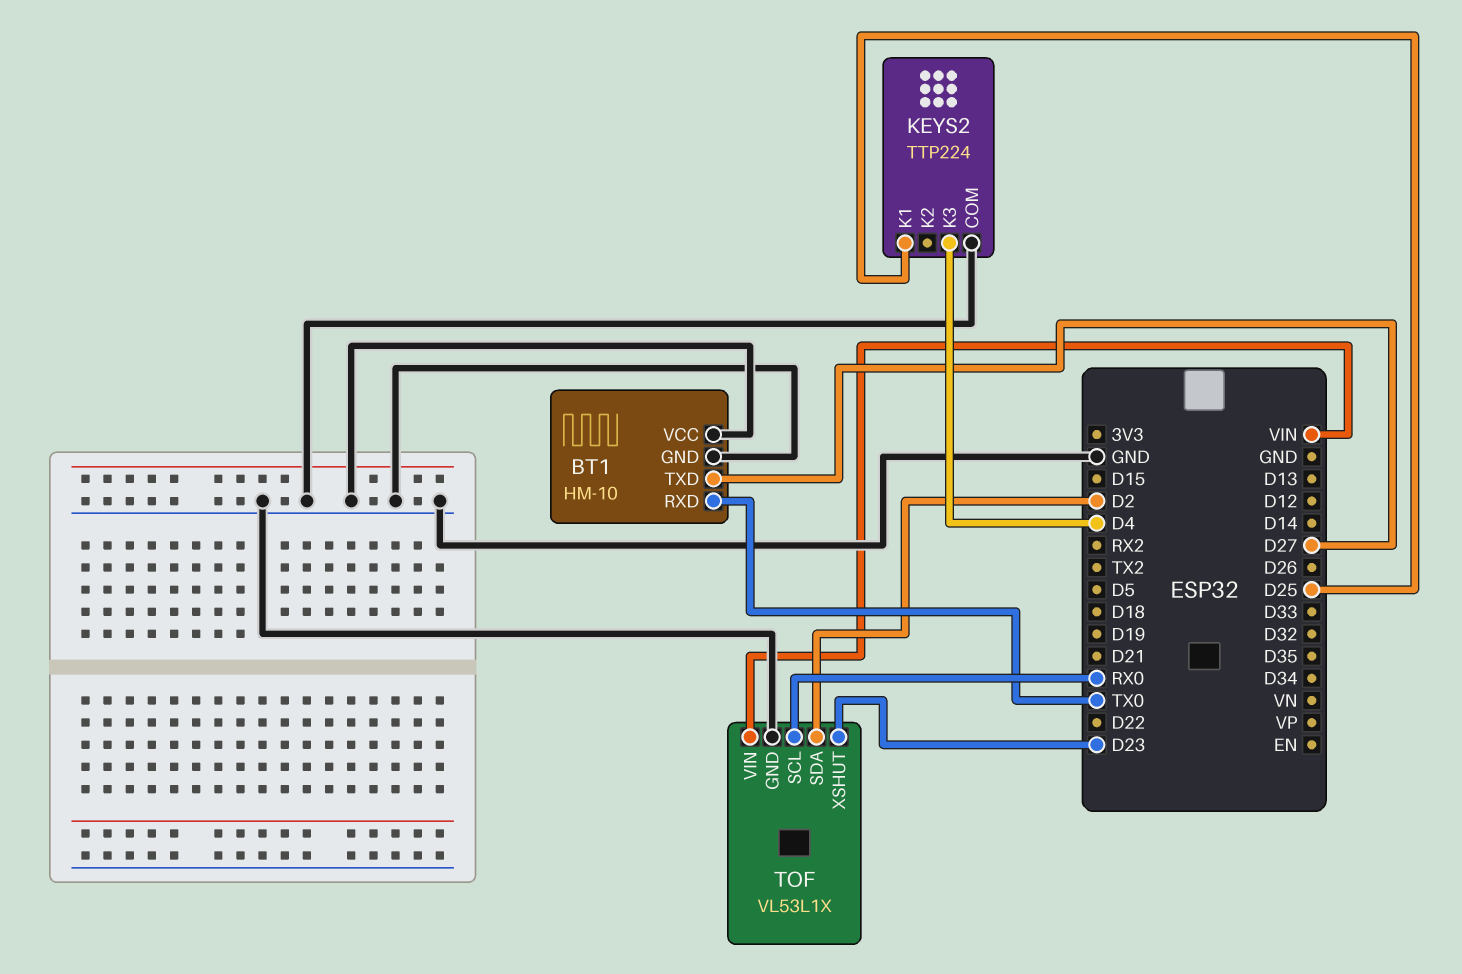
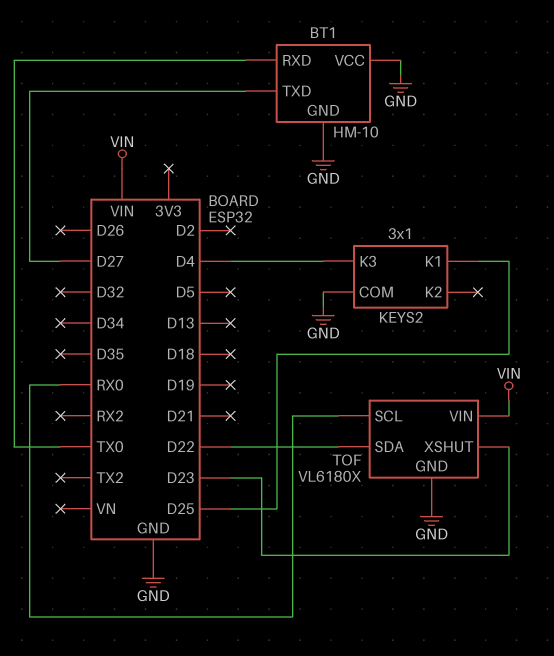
KEYS2: TTP224 -> 3x1
TOF: VL53L1X -> VL6180X
TOF pin SDA: D2 -> D22

